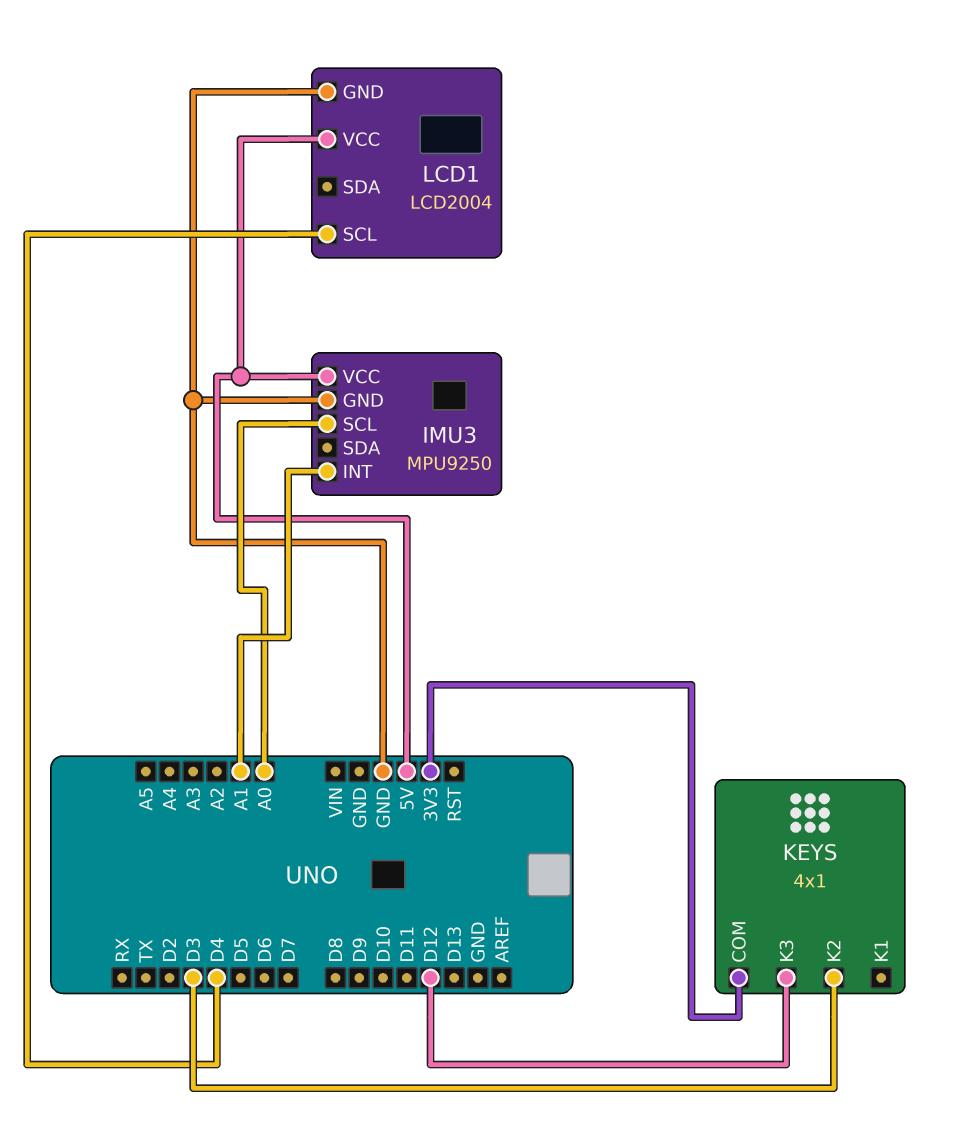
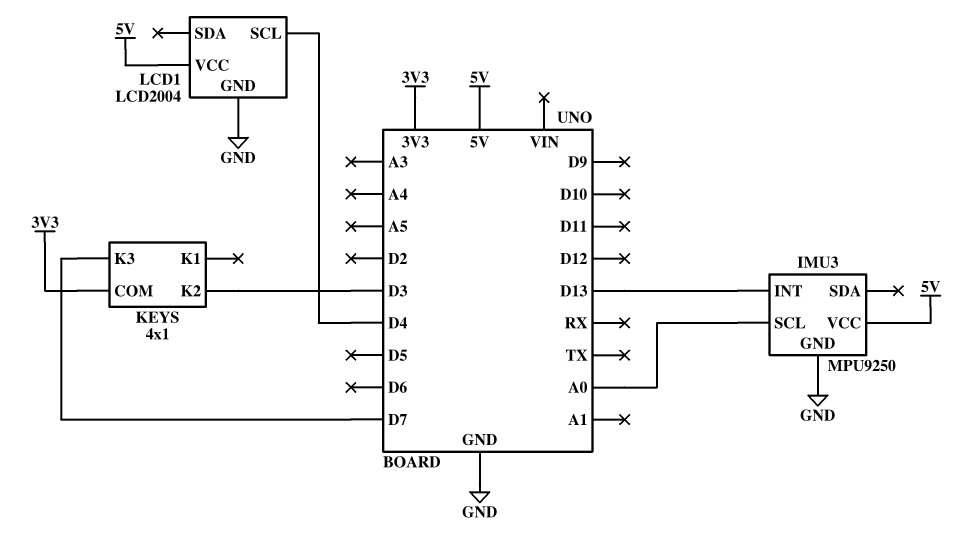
IMU3 pin INT: A1 -> D13
KEYS pin K3: D12 -> D7

